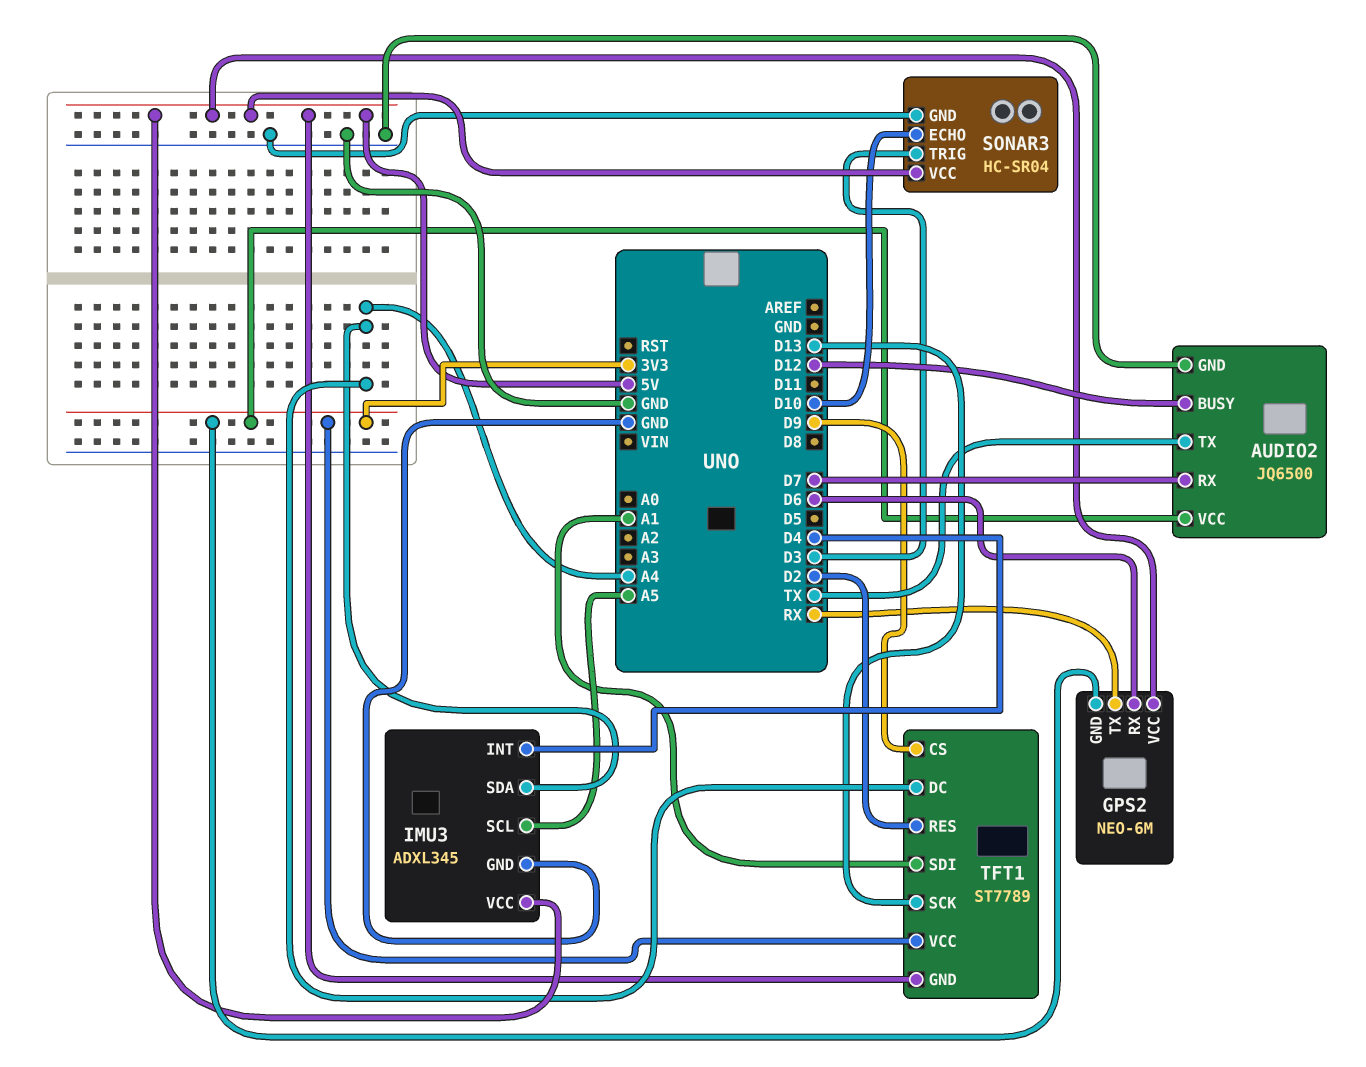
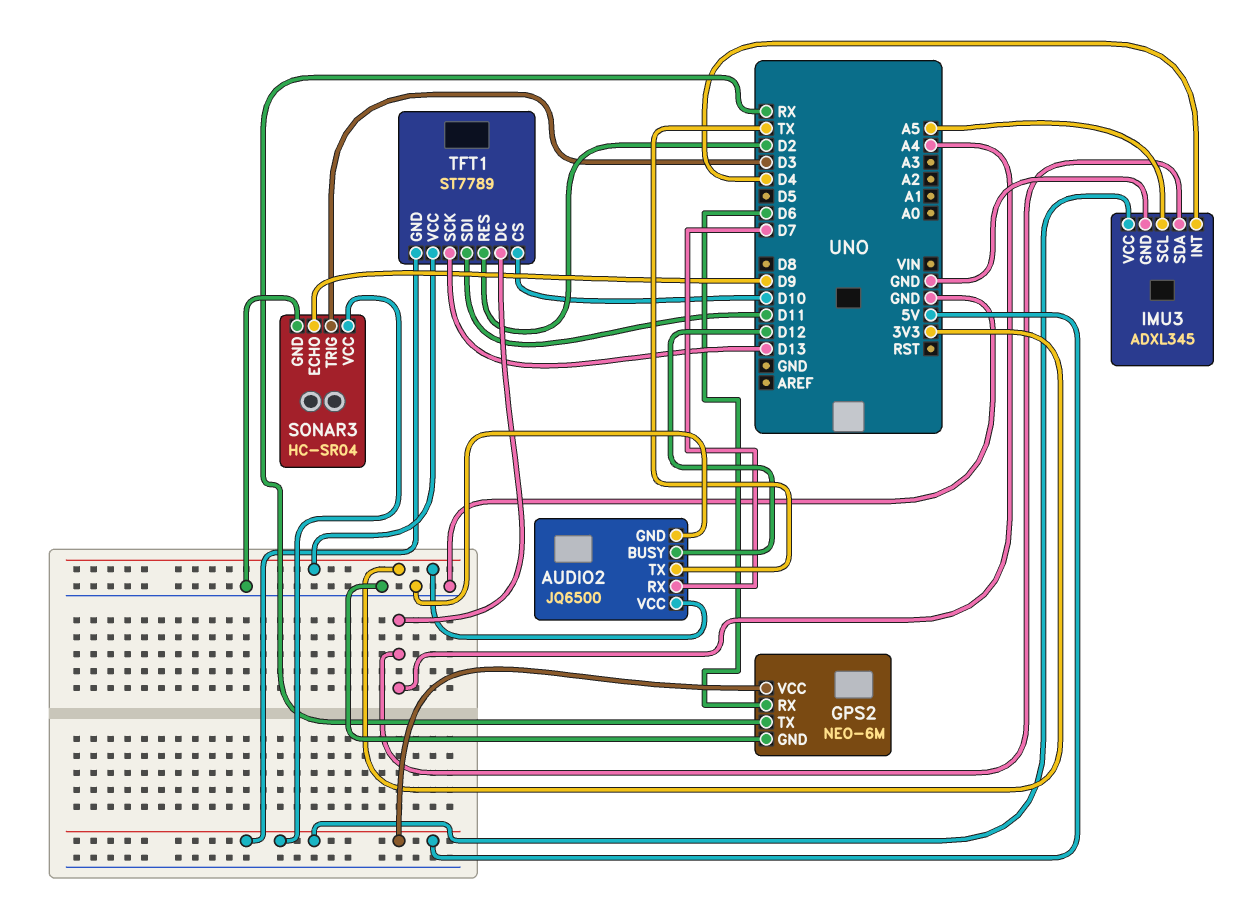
GPS2 pin GND: 3V3 -> GND
SONAR3 pin ECHO: D10 -> D9
TFT1 pin CS: D9 -> D10
TFT1 pin SDI: A1 -> D11

